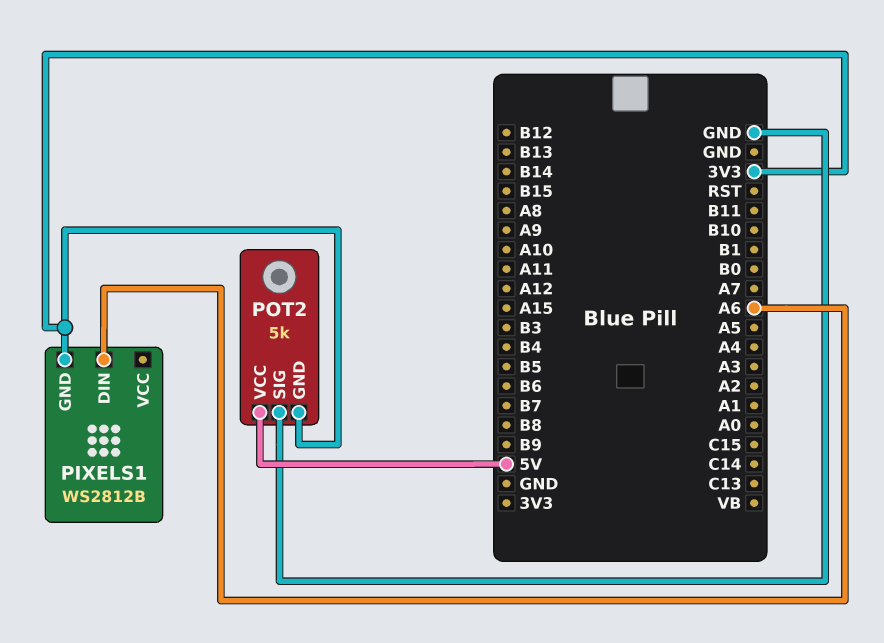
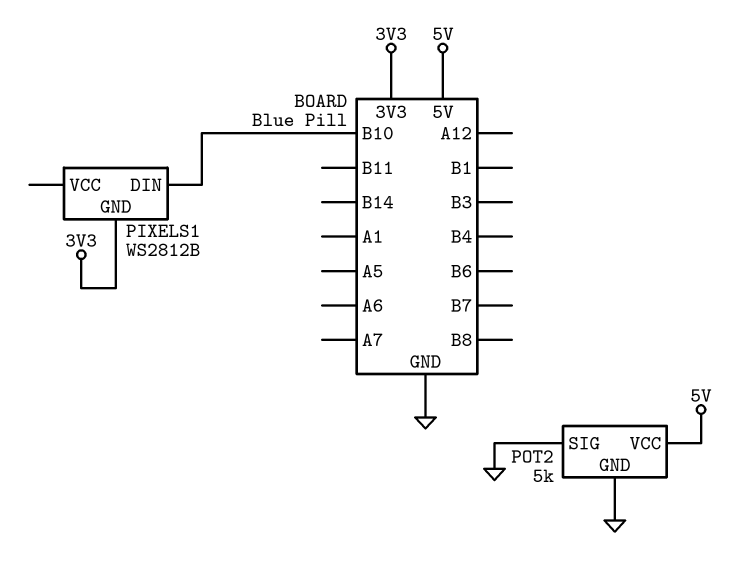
PIXELS1 pin DIN: A6 -> B10
POT2 pin GND: 3V3 -> GND

